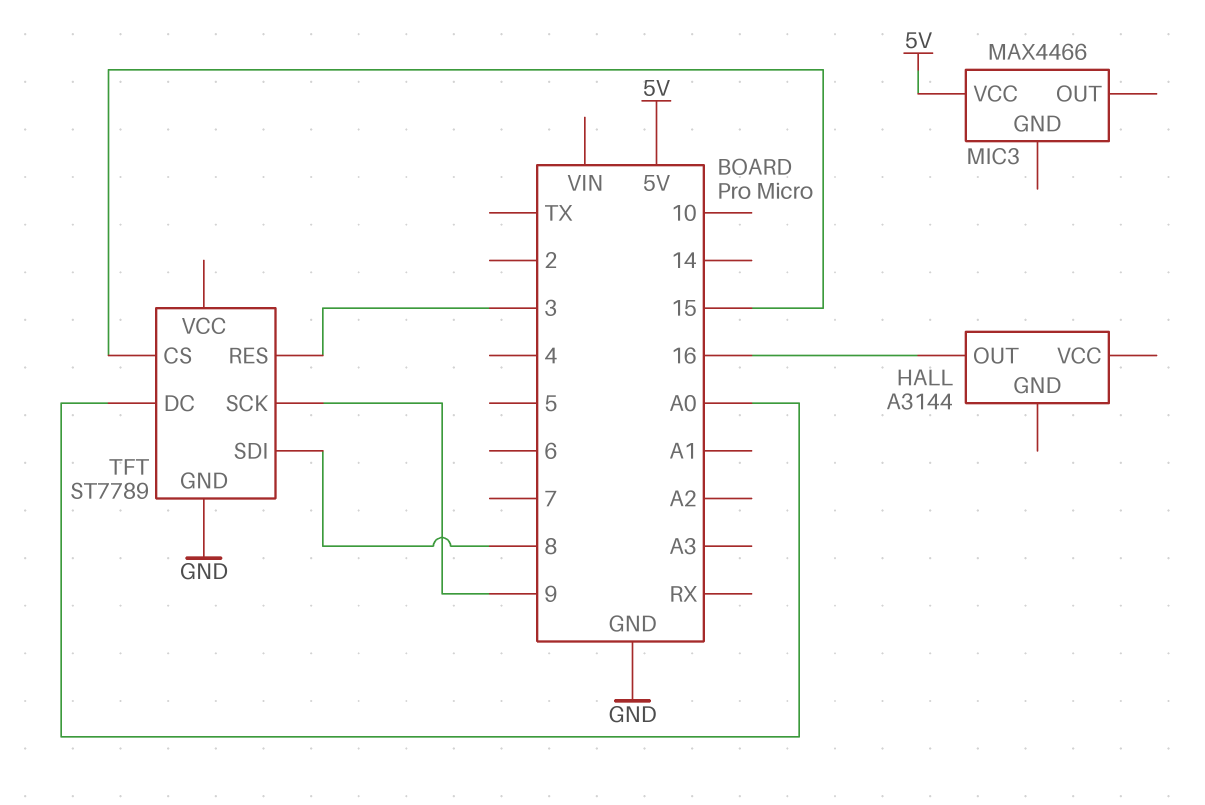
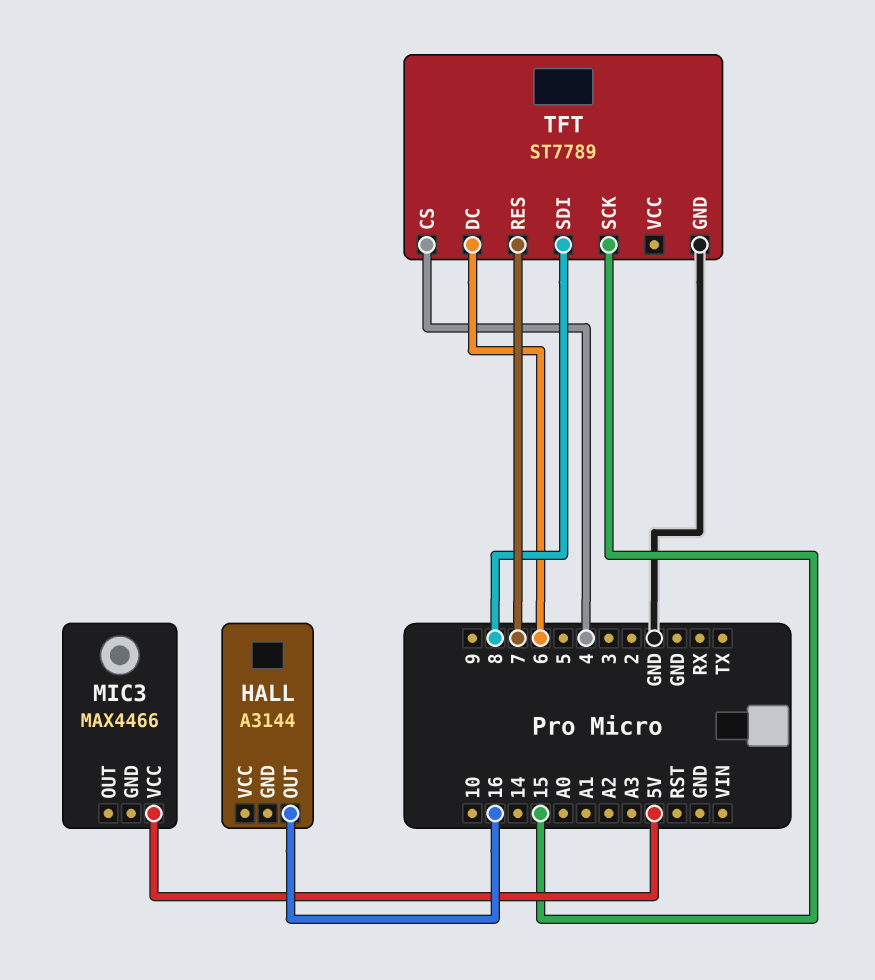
TFT pin CS: 15 -> 4
TFT pin DC: A0 -> 6
TFT pin RES: 3 -> 7
TFT pin SCK: 9 -> 15

